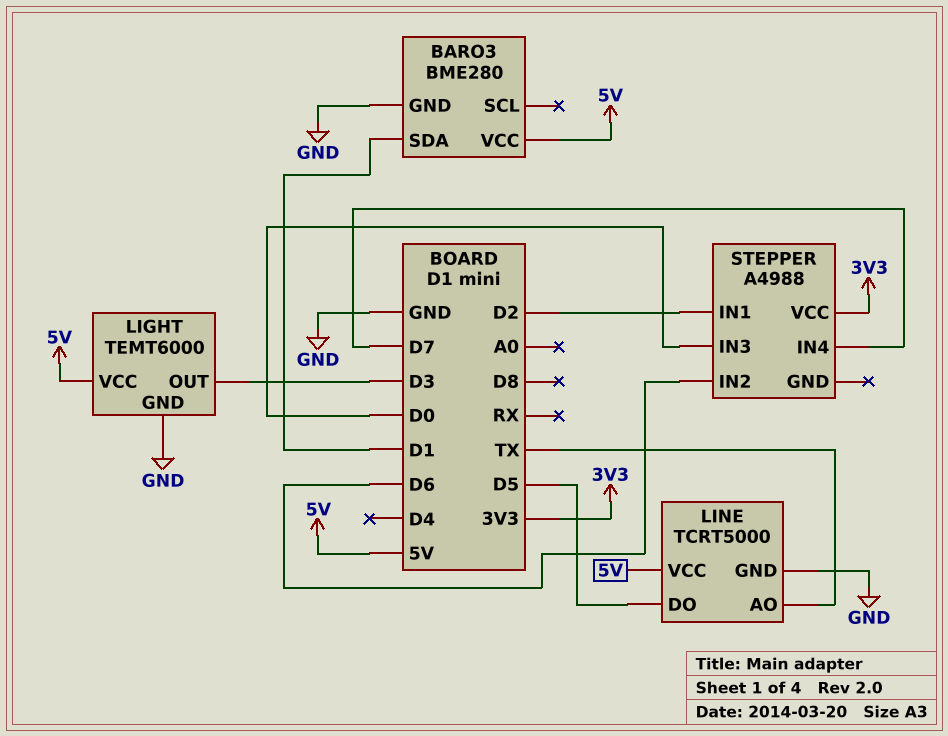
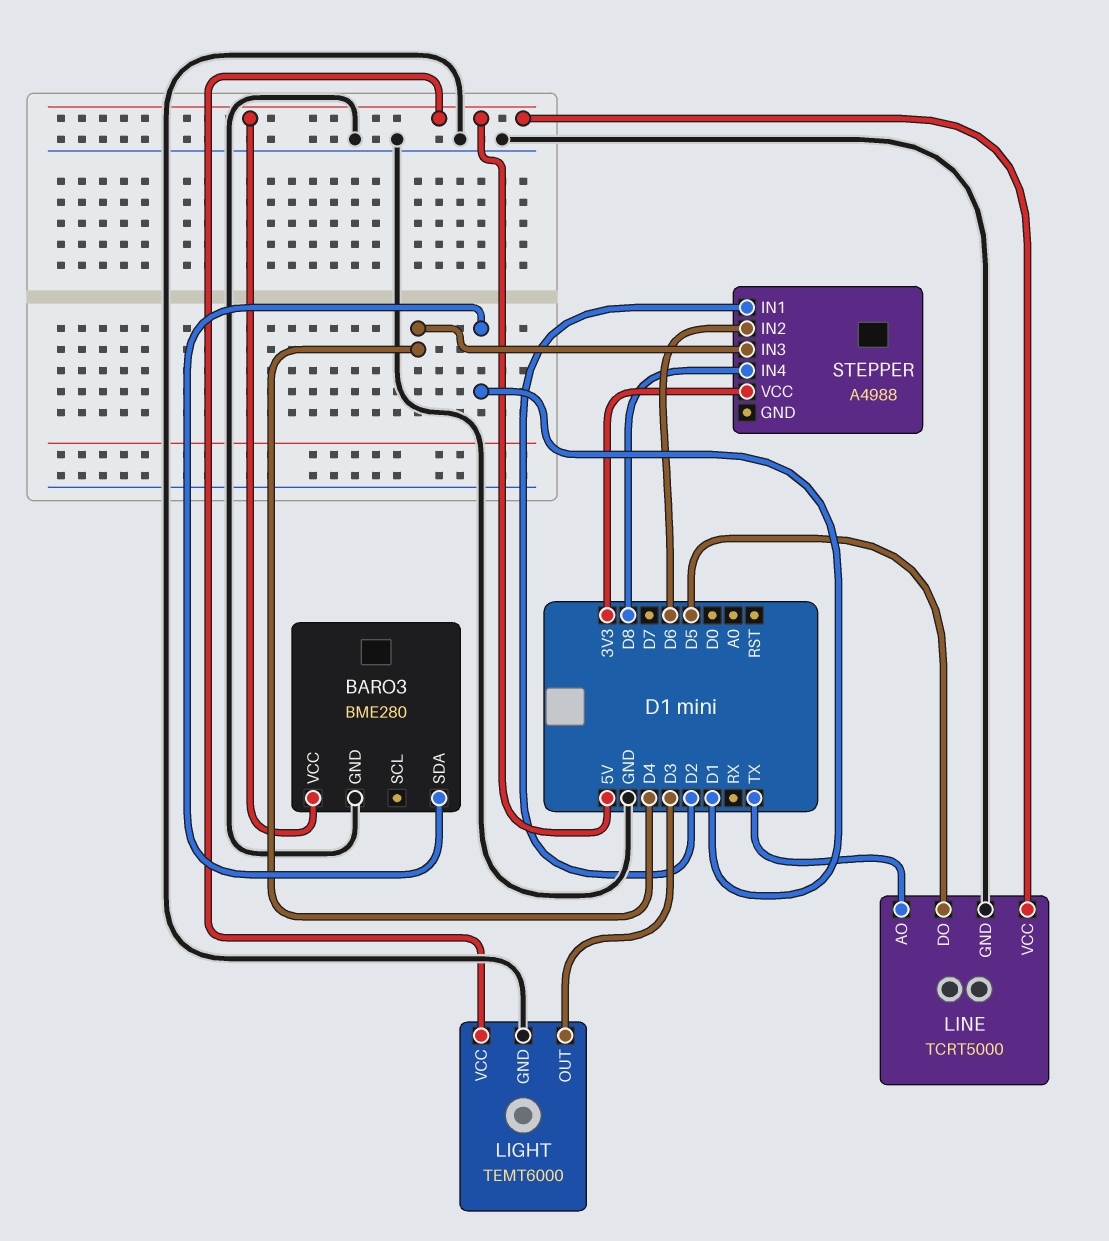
STEPPER pin IN3: D0 -> D4
STEPPER pin IN4: D7 -> D8

